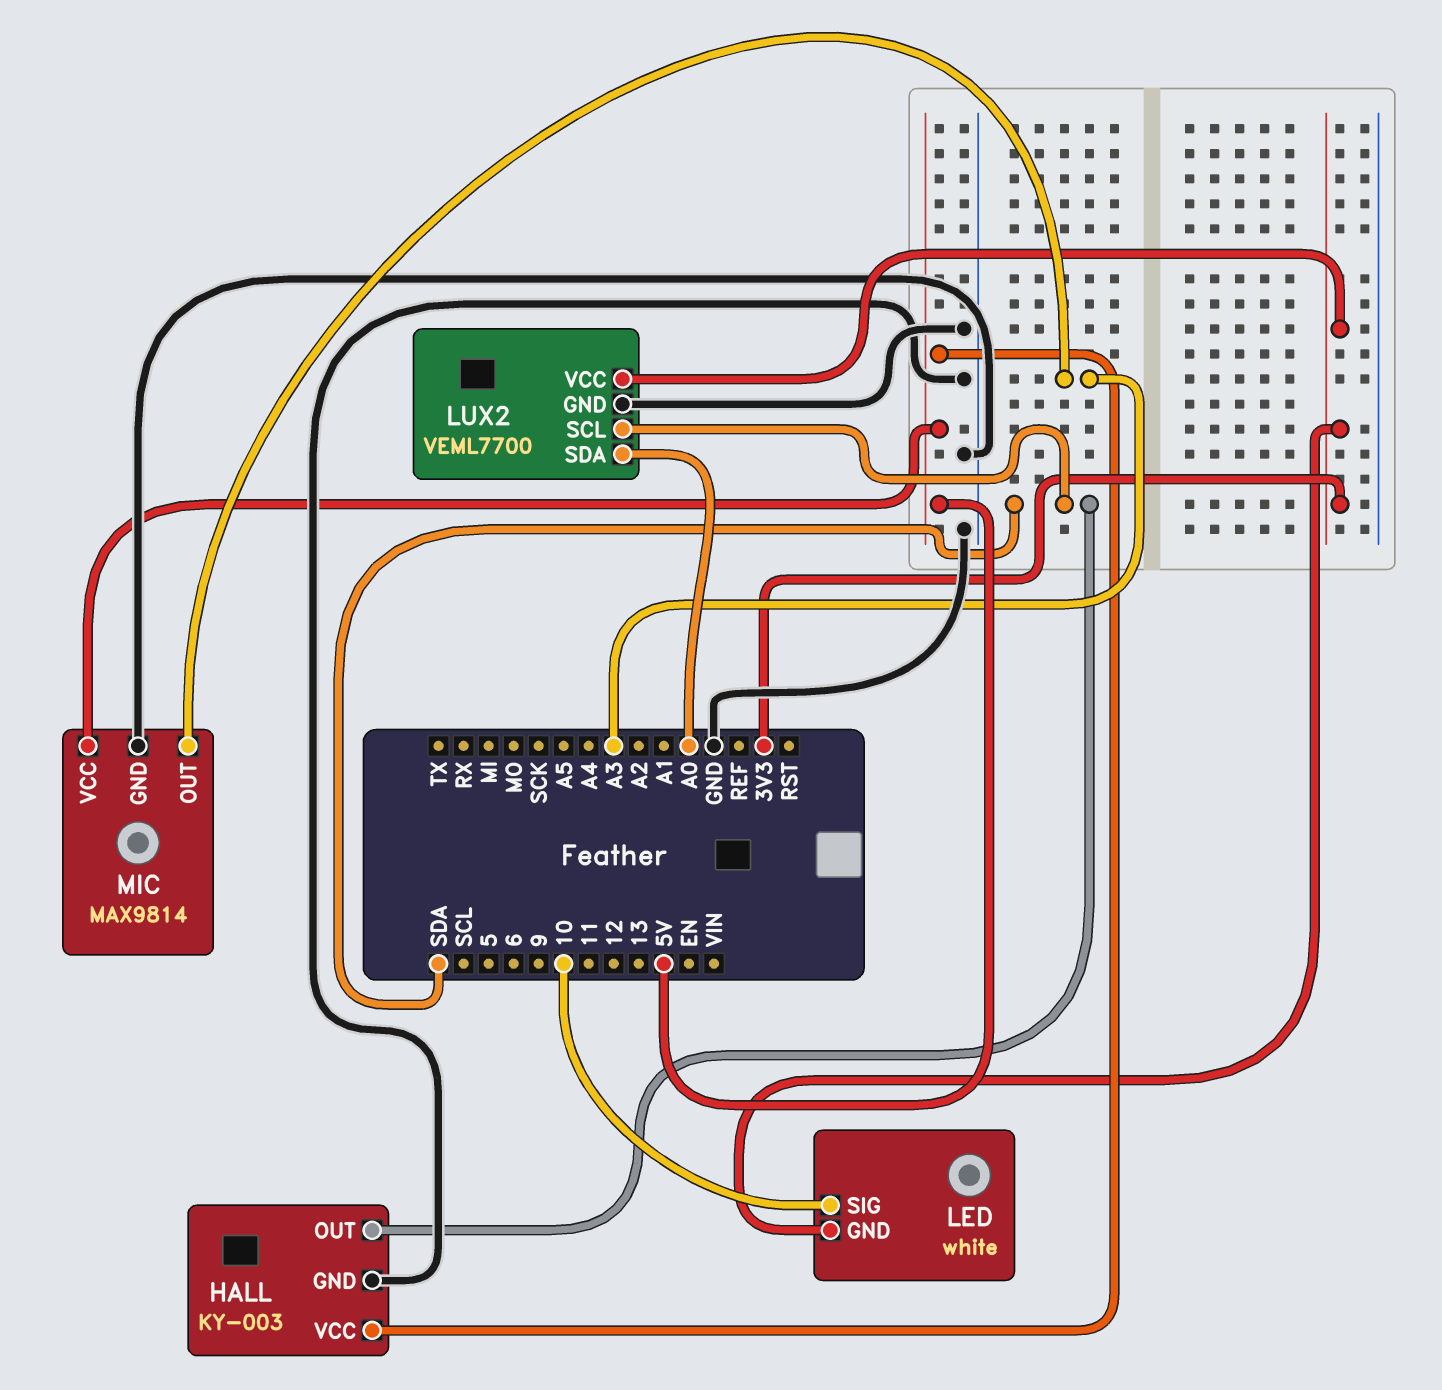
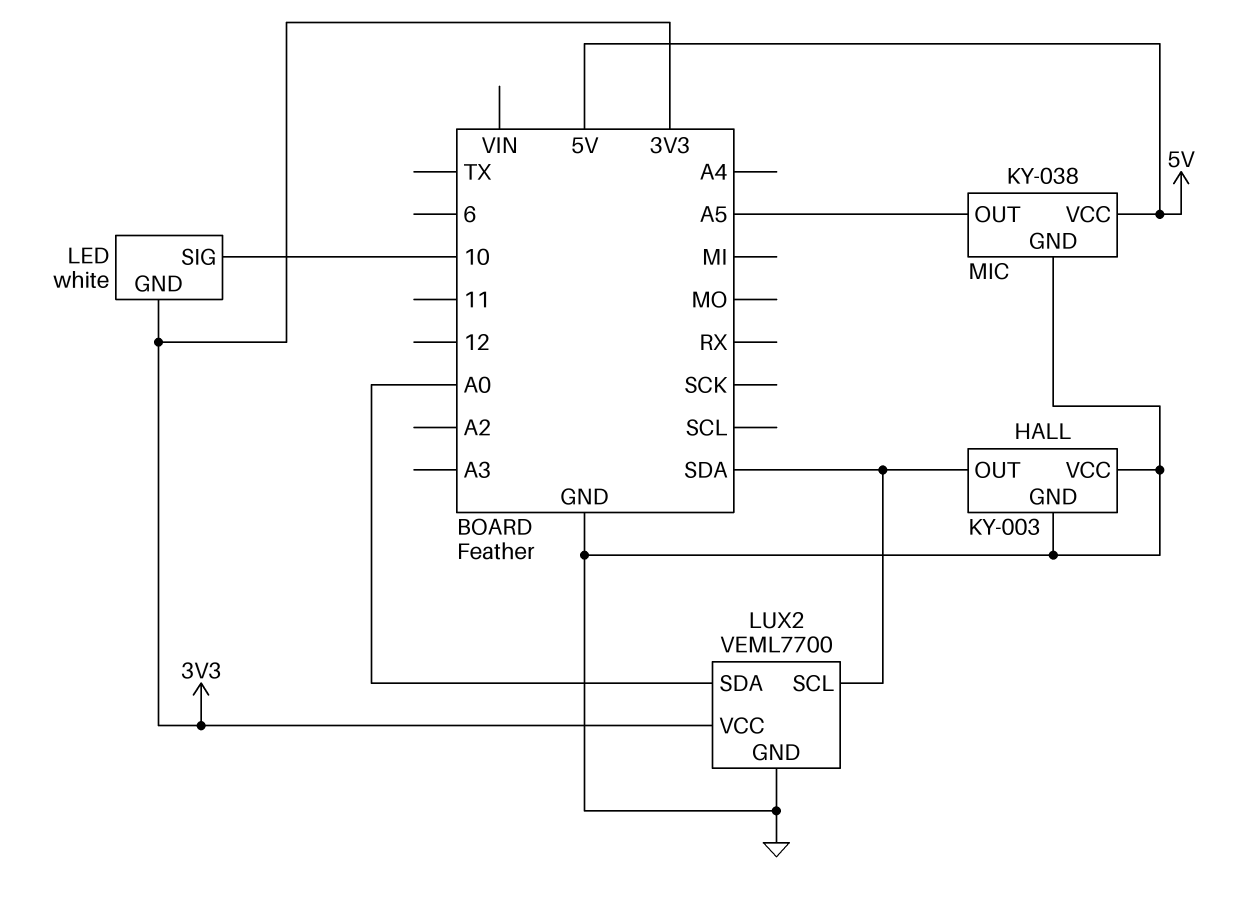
HALL pin VCC: 5V -> GND
MIC: MAX9814 -> KY-038
MIC pin OUT: A3 -> A5

